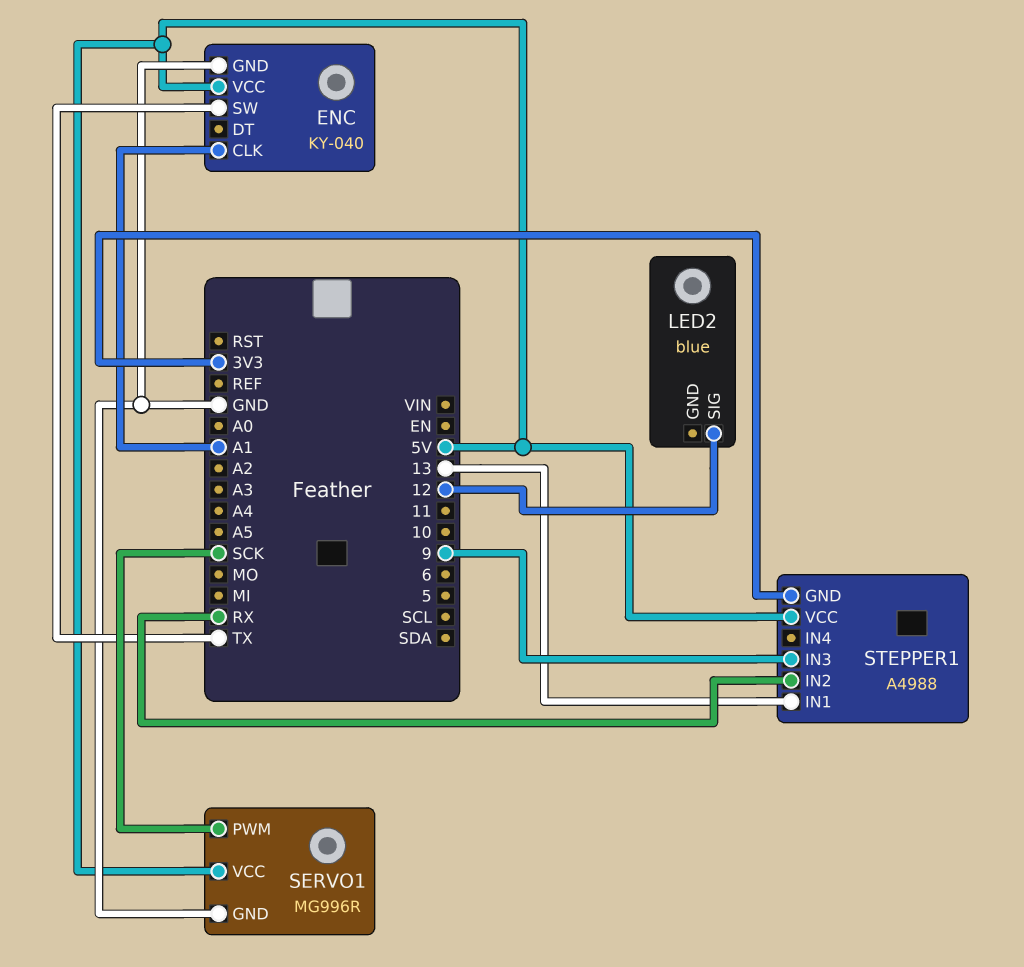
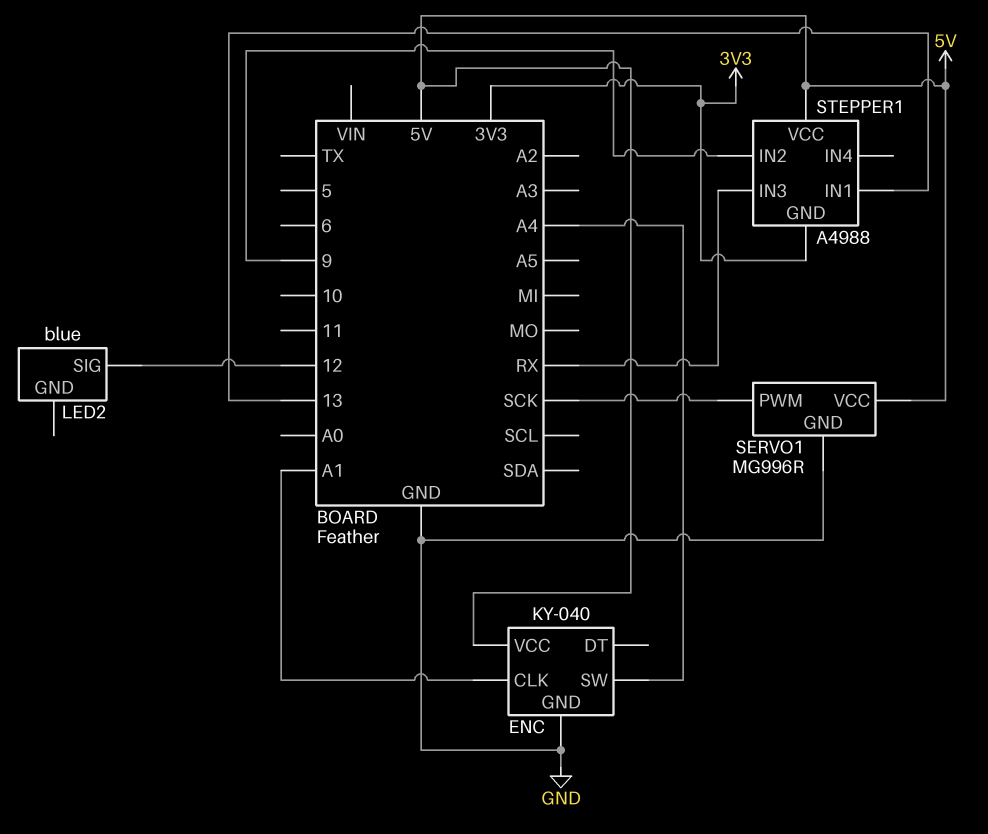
ENC pin SW: TX -> A4
STEPPER1 pin IN2: RX -> 9
STEPPER1 pin IN3: 9 -> RX

